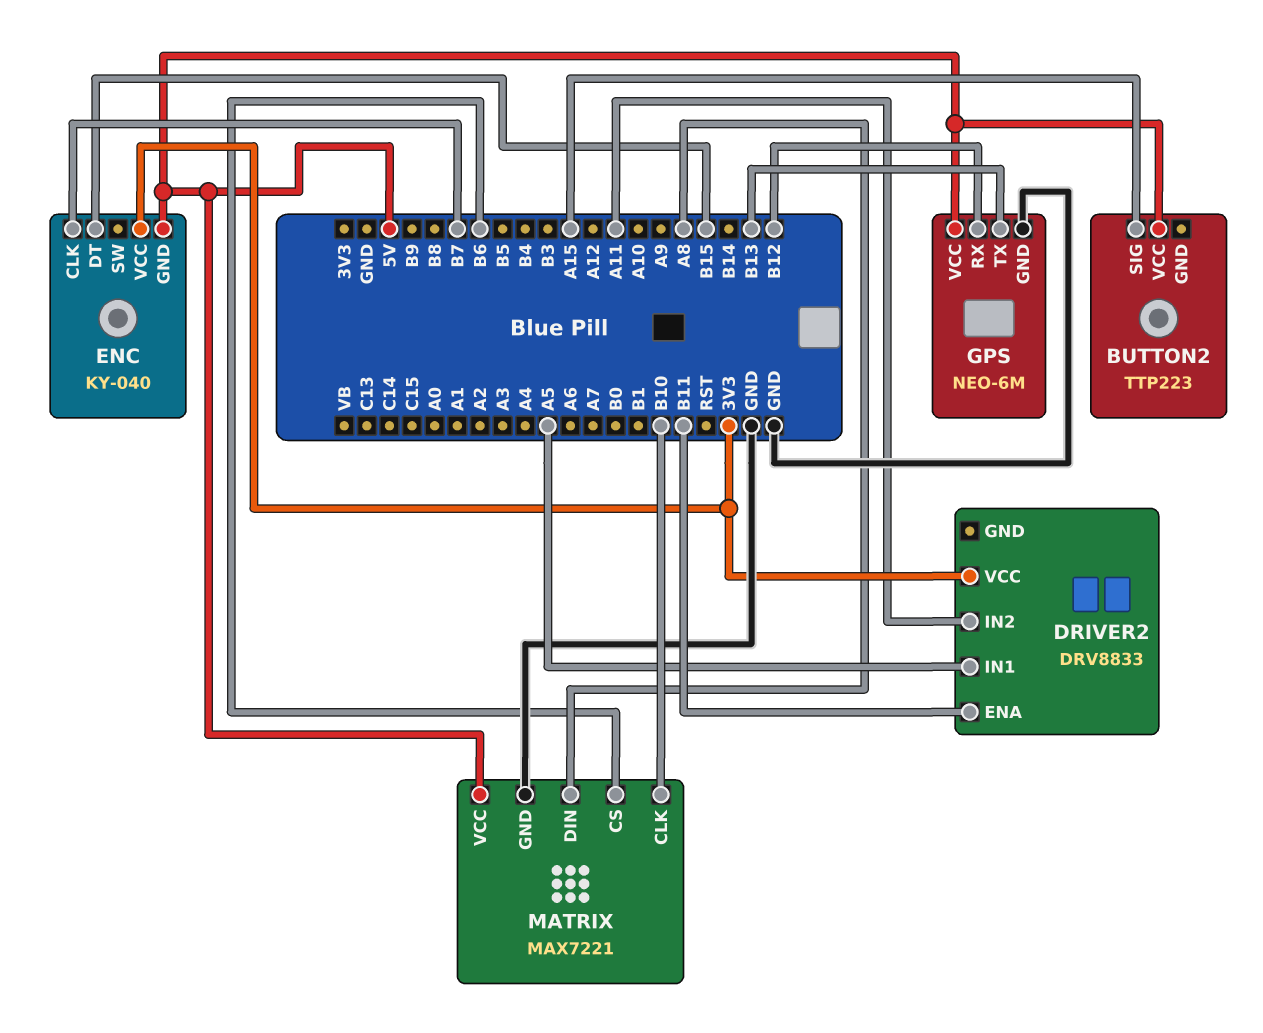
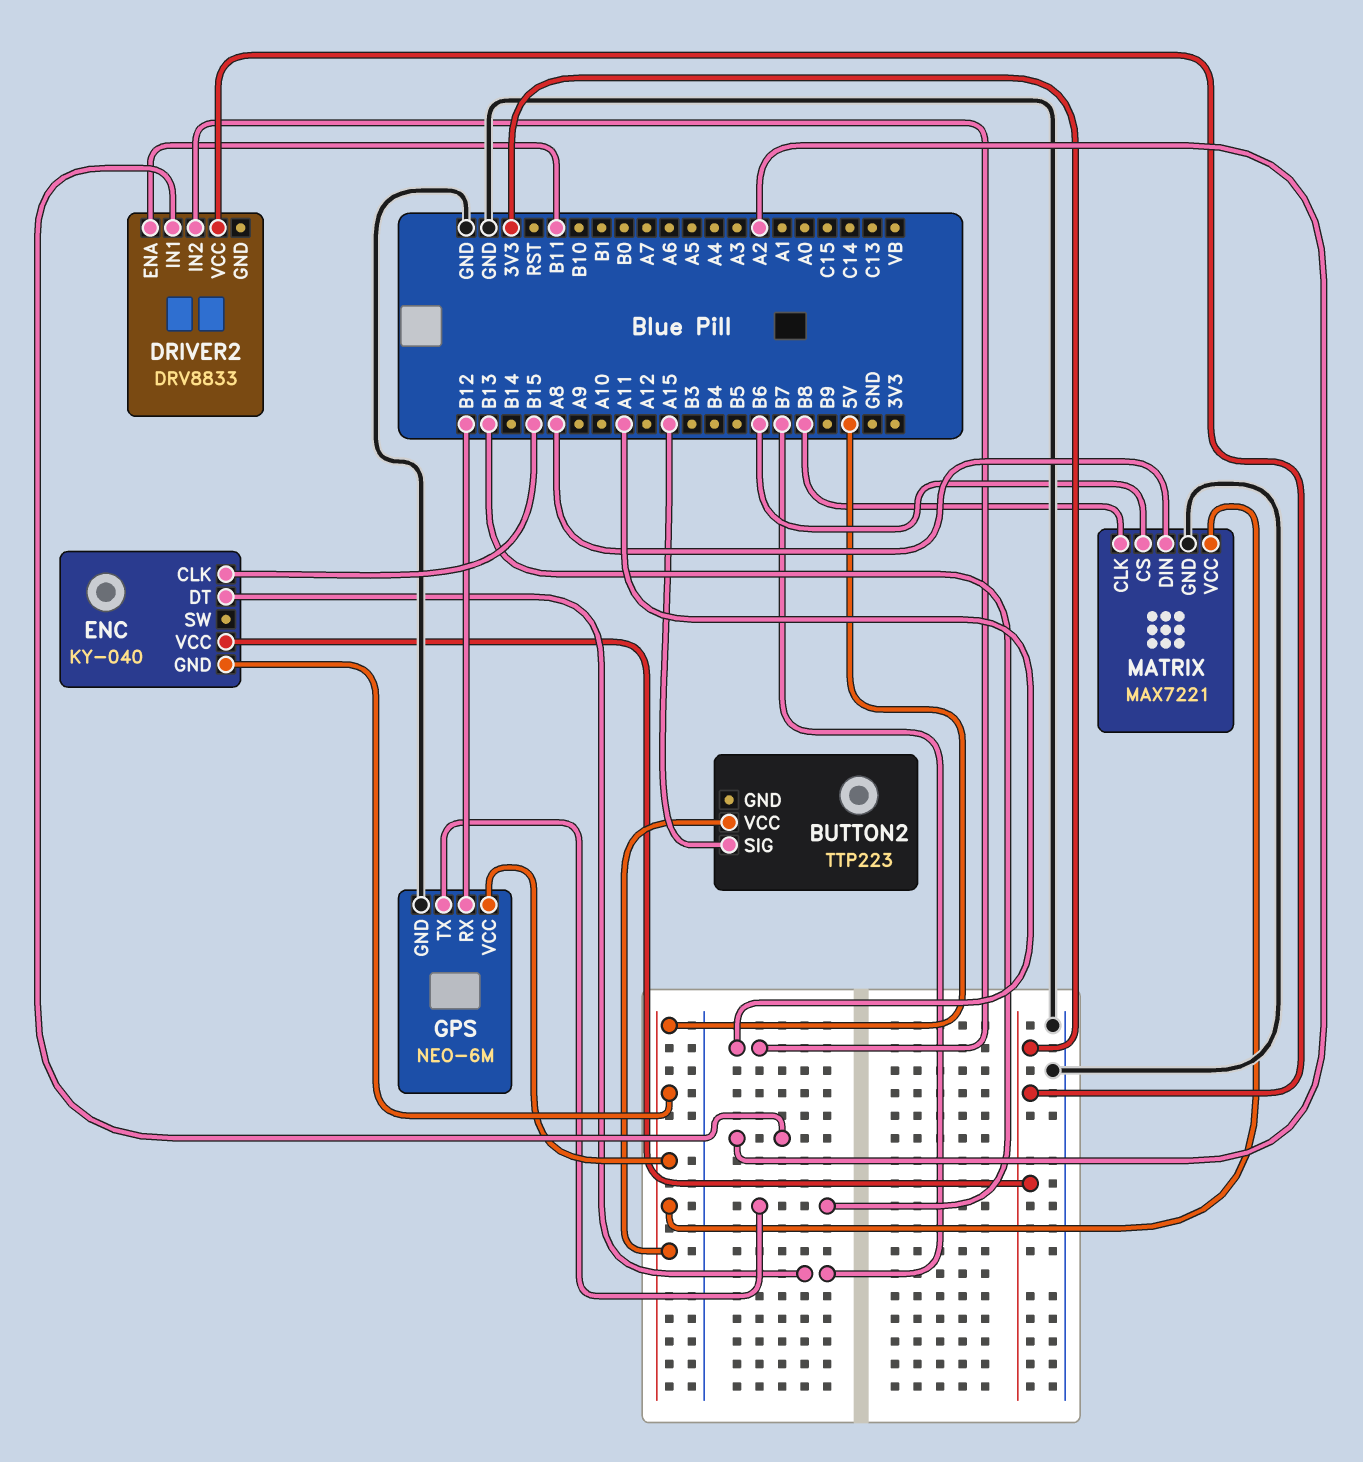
DRIVER2 pin IN1: A5 -> A2
ENC pin CLK: B7 -> B15
ENC pin DT: B15 -> B7
MATRIX pin CLK: B10 -> B8

